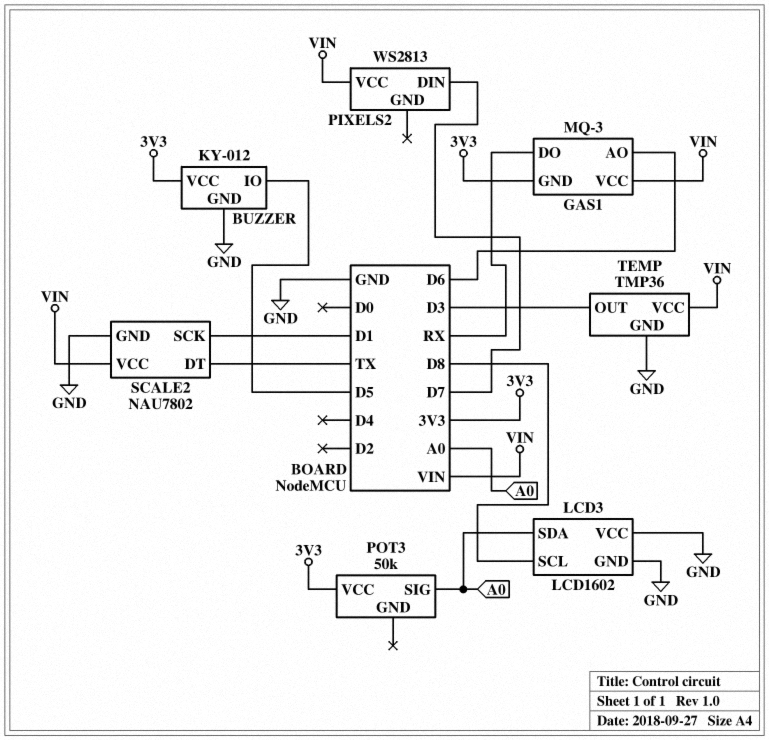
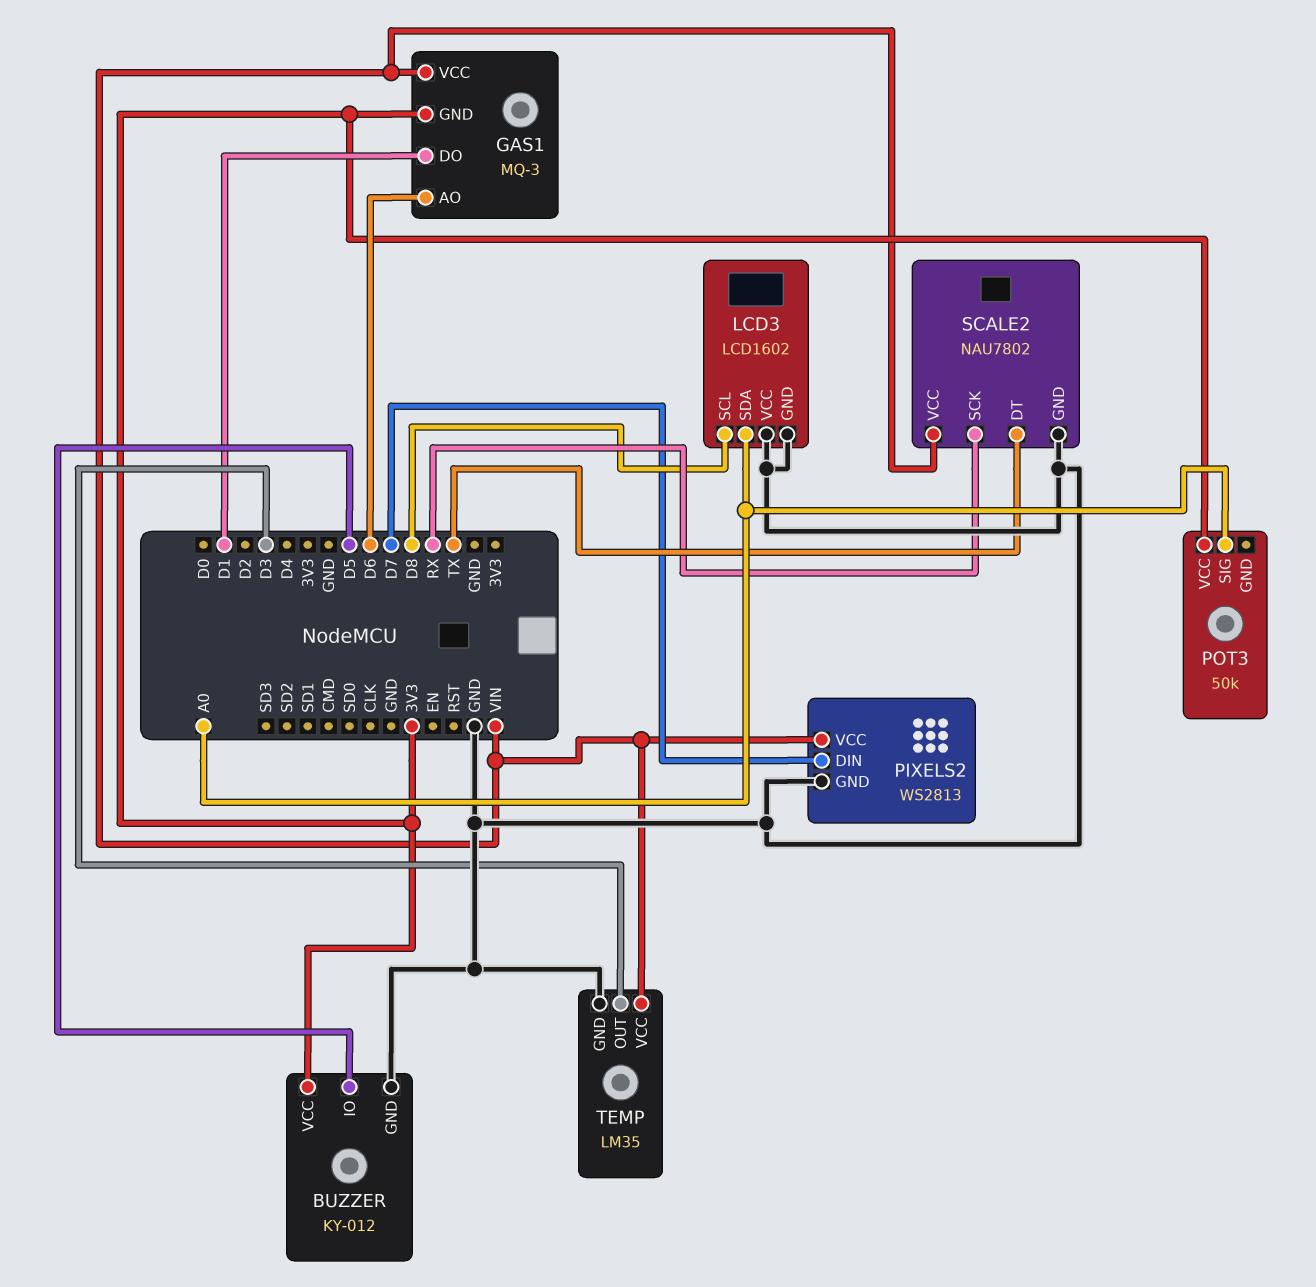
GAS1 pin DO: RX -> D1
PIXELS2 pin GND: none -> GND
SCALE2 pin SCK: D1 -> RX
TEMP: TMP36 -> LM35

